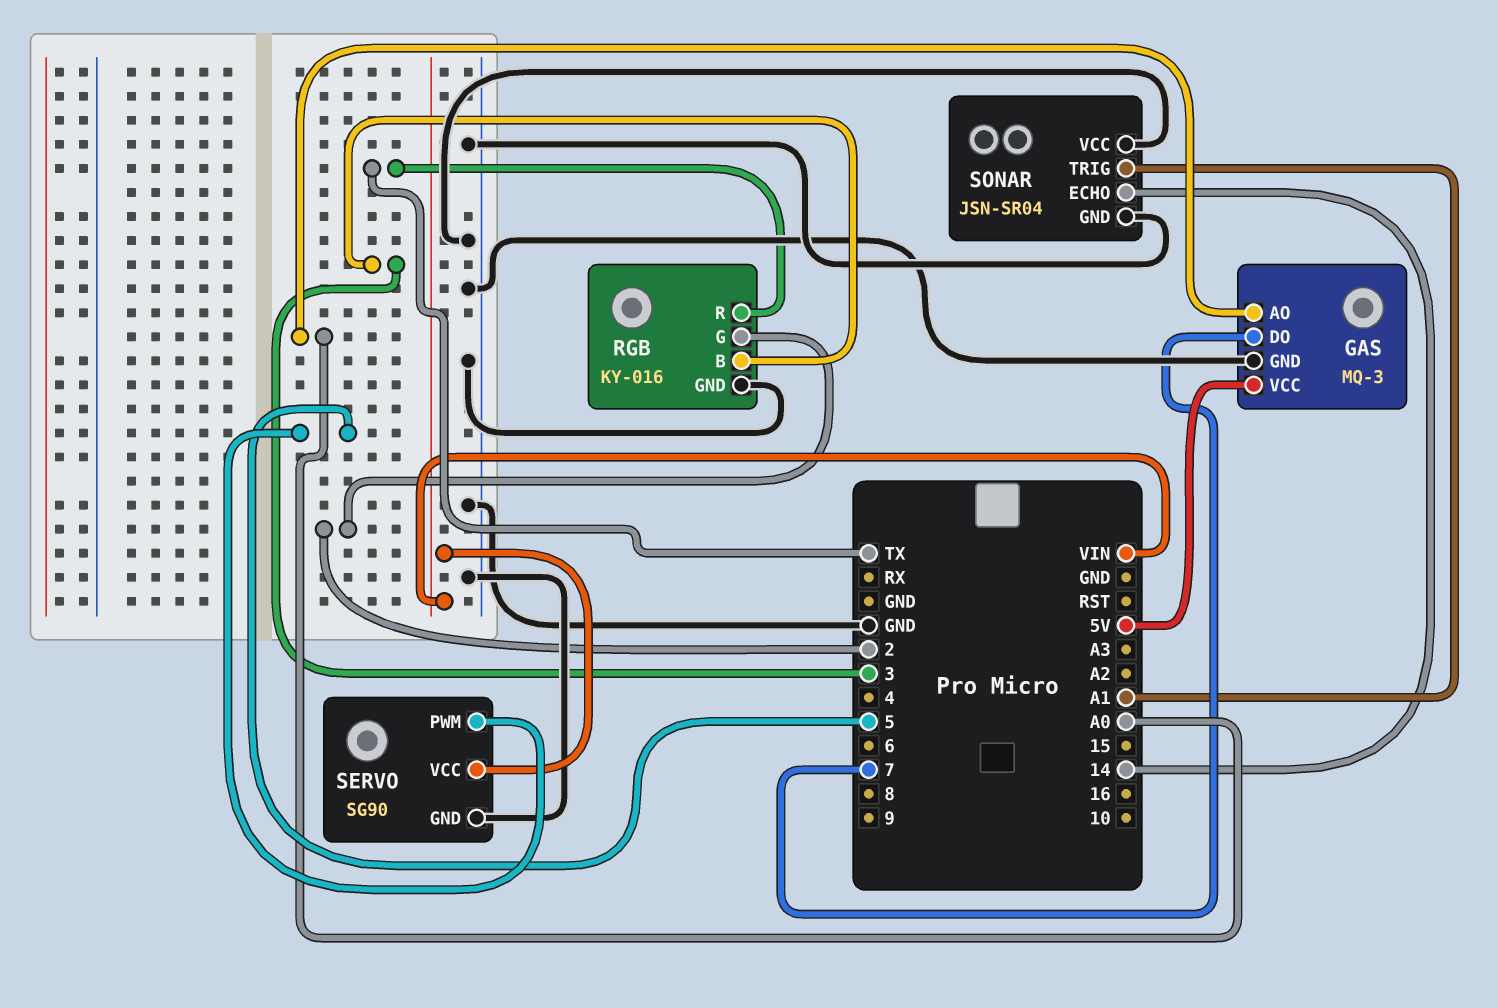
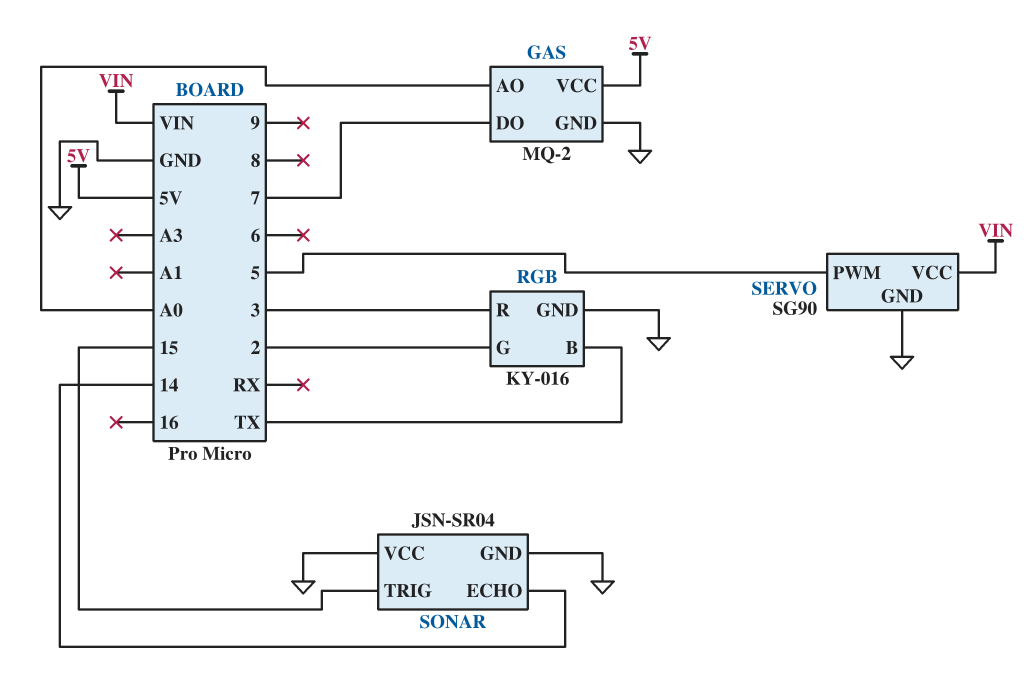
GAS: MQ-3 -> MQ-2
RGB pin B: 3 -> TX
RGB pin R: TX -> 3
SONAR pin TRIG: A1 -> 15

